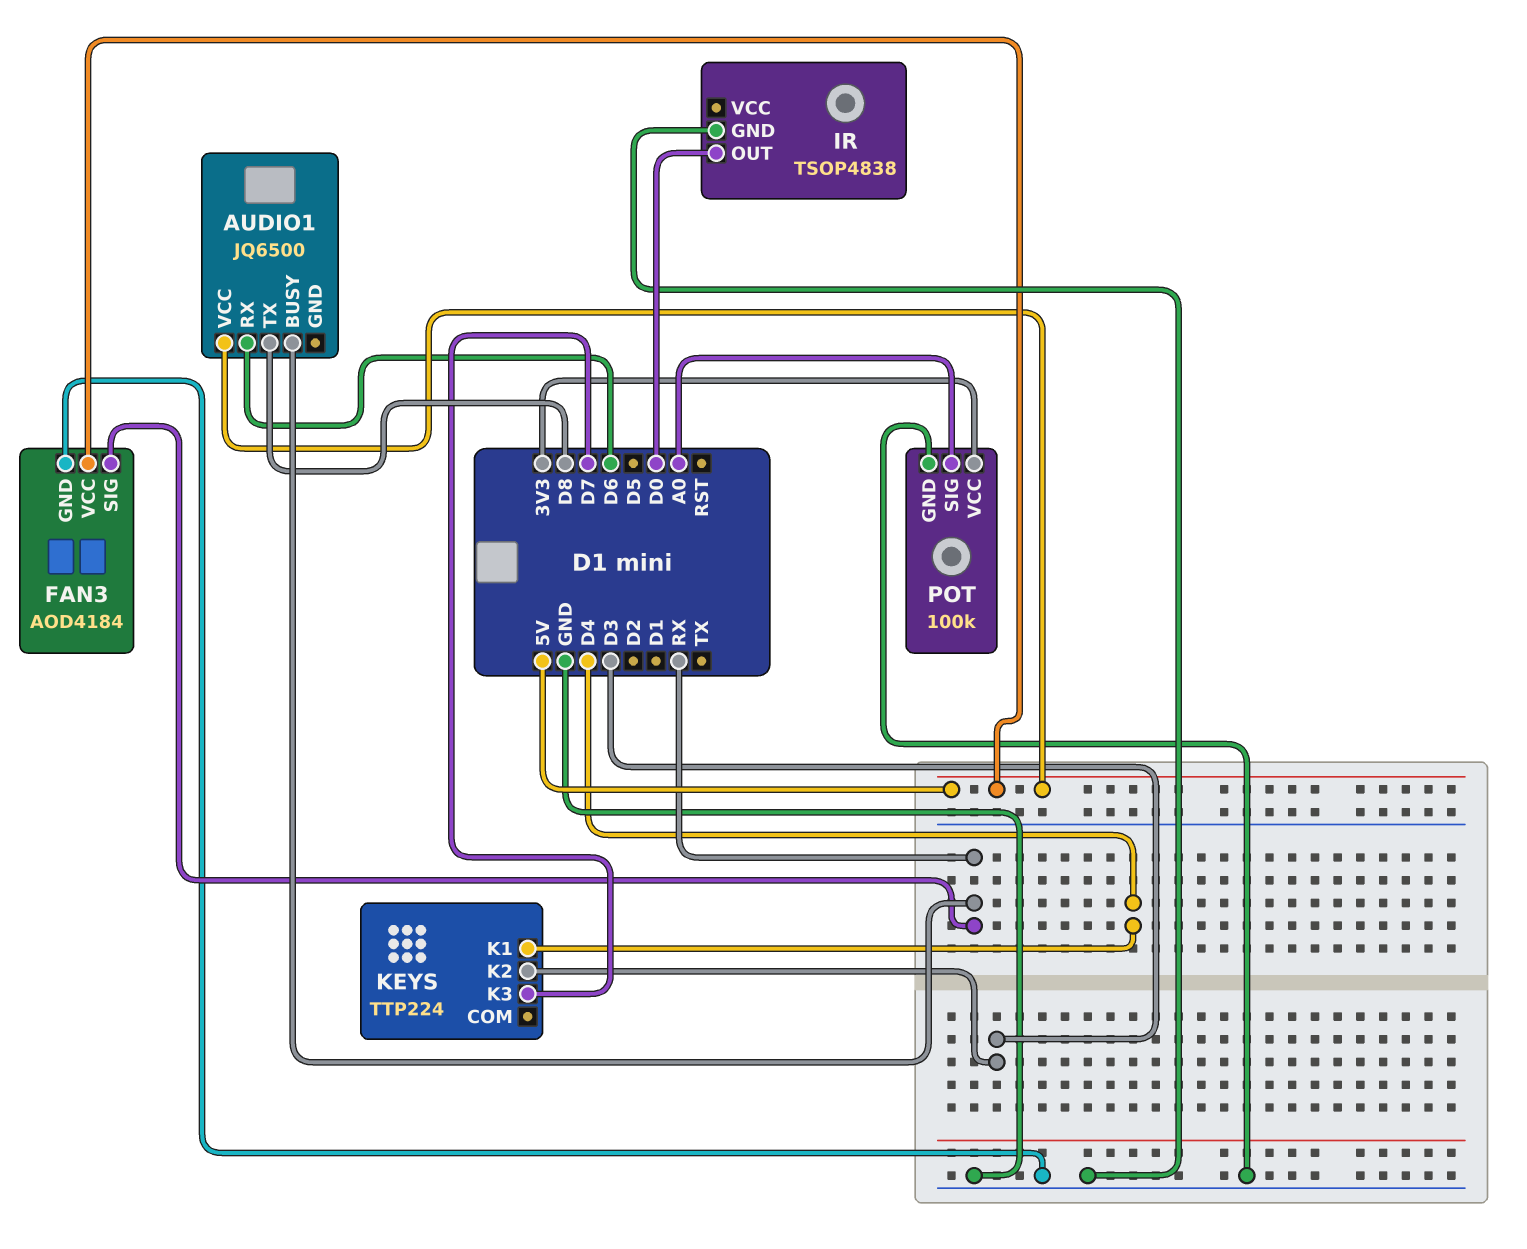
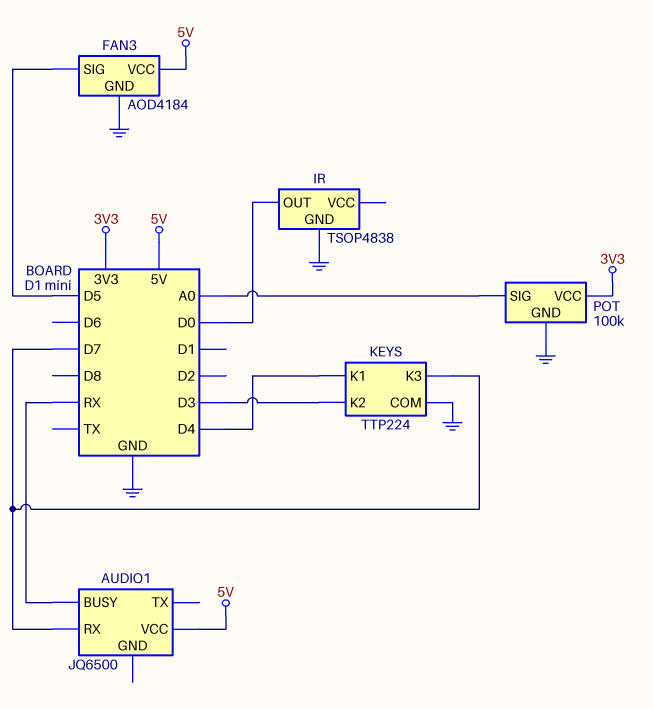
AUDIO1 pin RX: D6 -> D7
AUDIO1 pin TX: D8 -> none
FAN3 pin SIG: RX -> D5
KEYS pin COM: none -> GND

